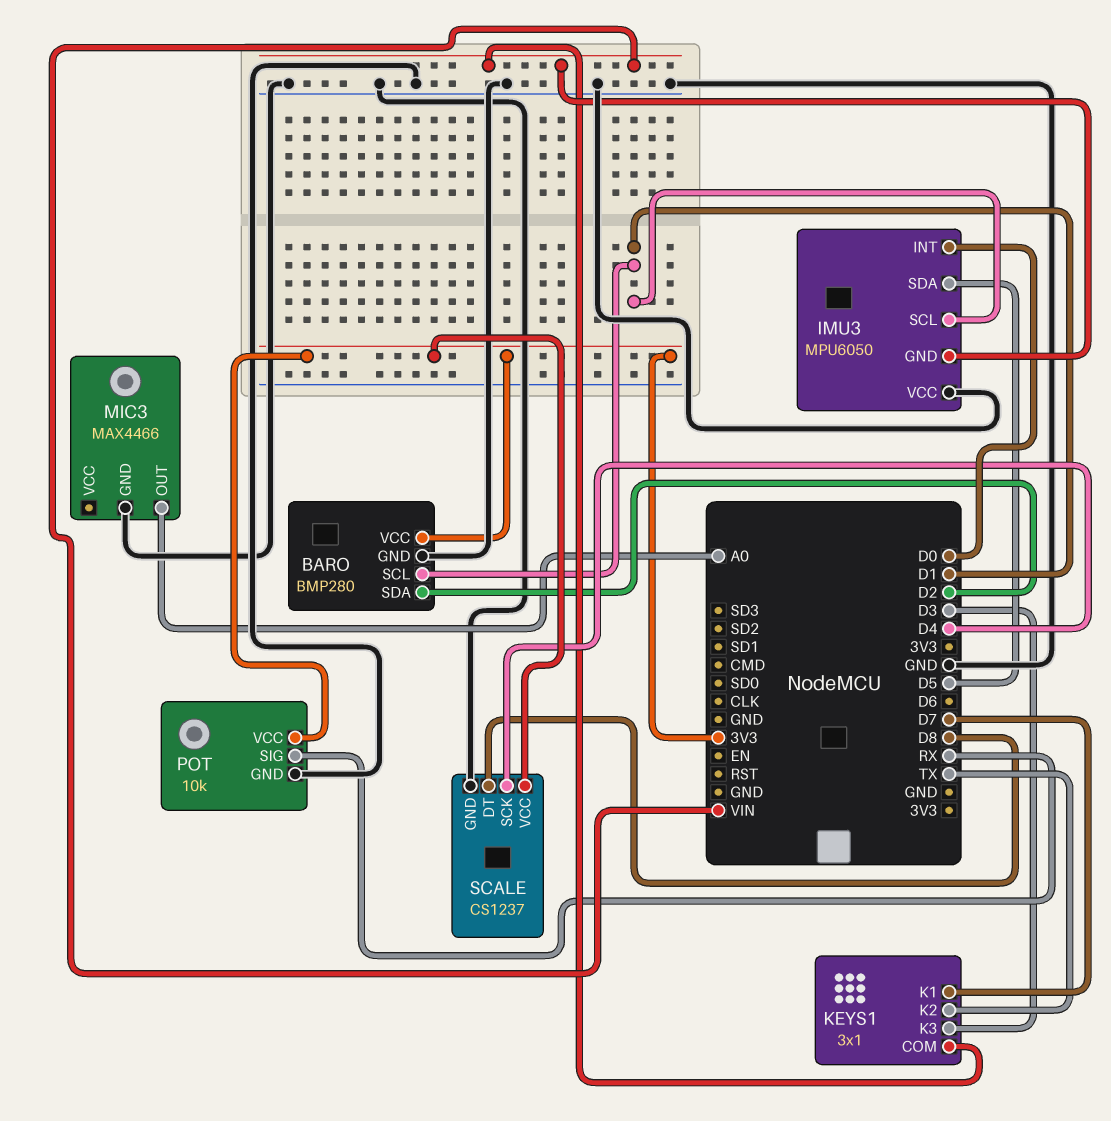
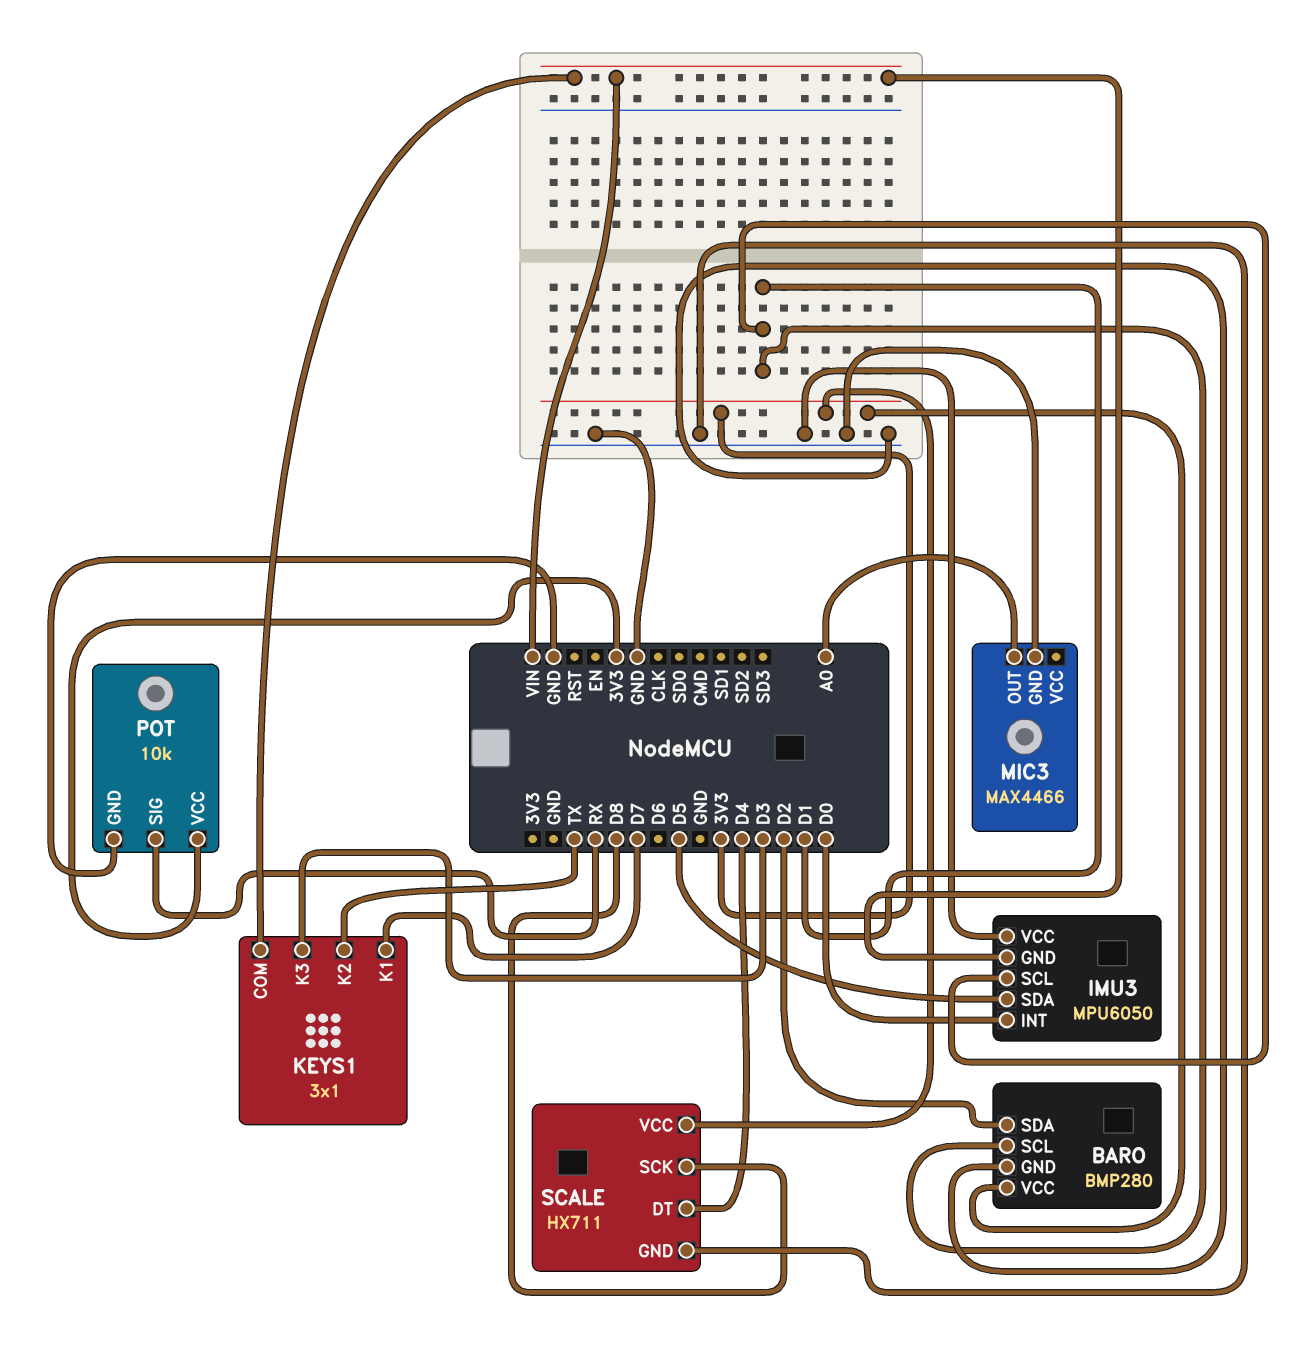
SCALE: CS1237 -> HX711
SCALE pin DT: D8 -> D4
SCALE pin SCK: D4 -> D8

